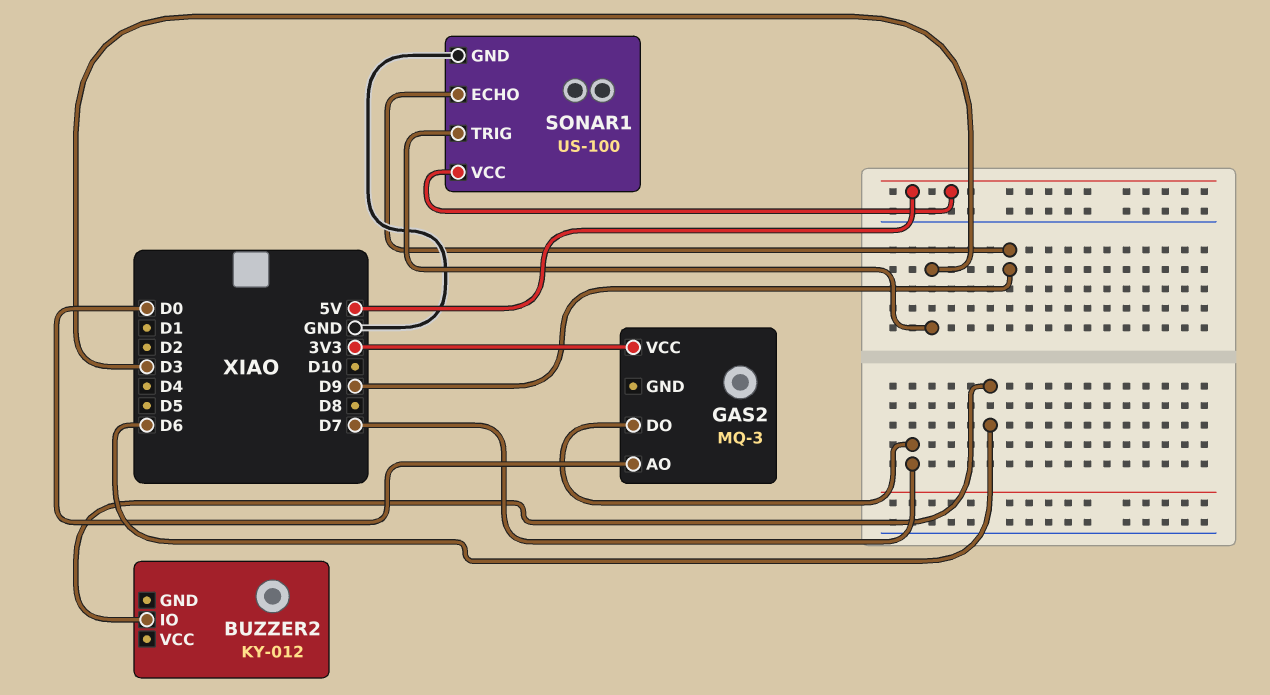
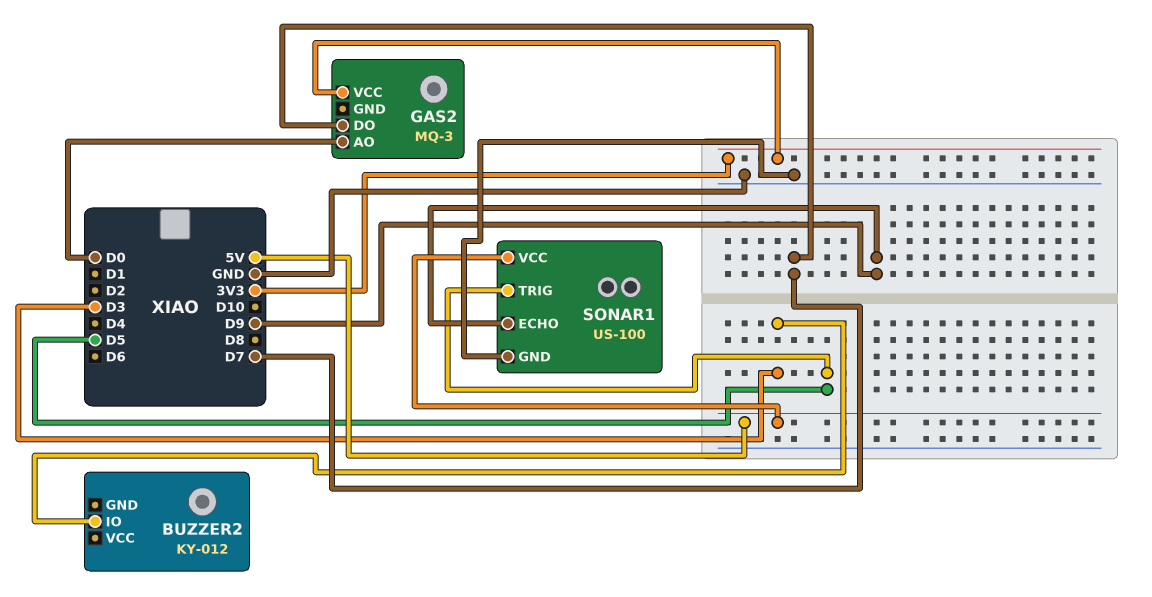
BUZZER2 pin IO: D6 -> D3
SONAR1 pin TRIG: D3 -> D5

